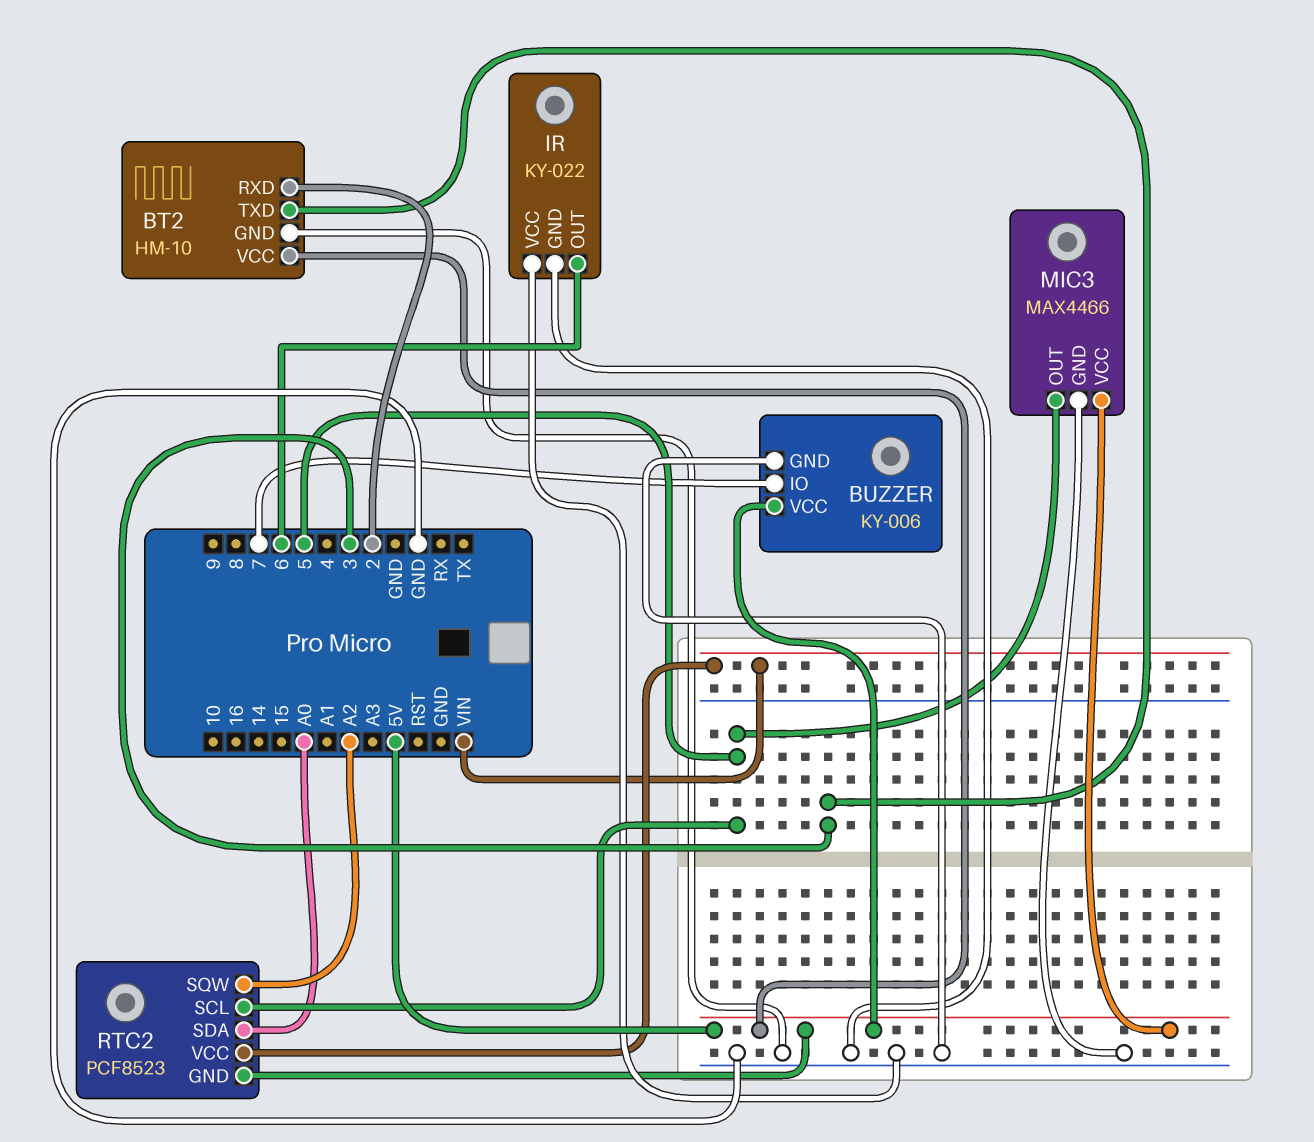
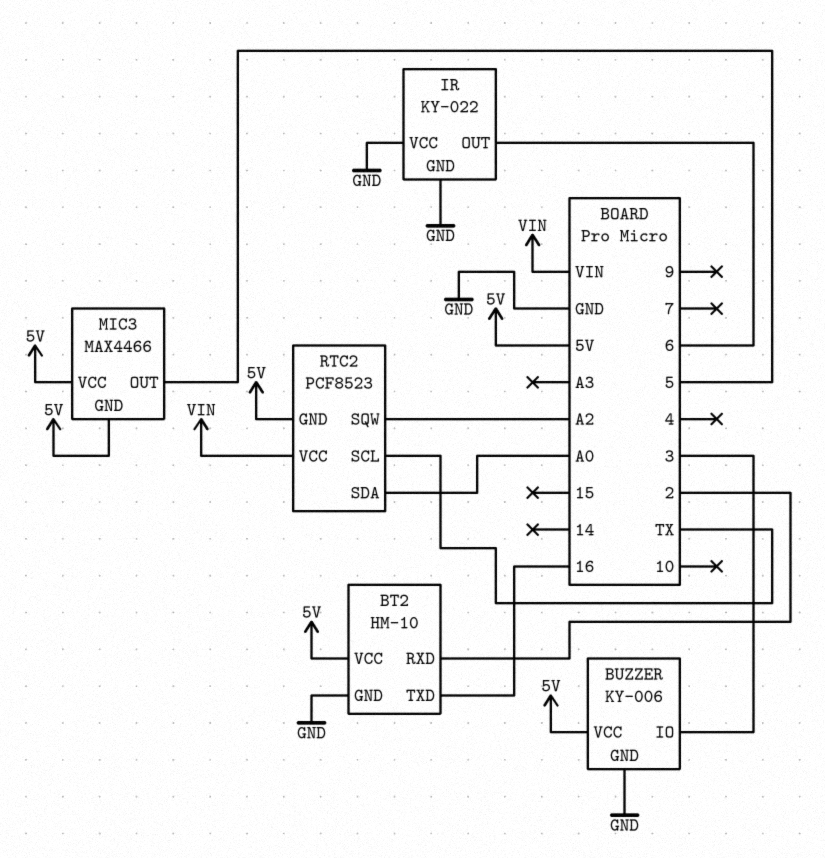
BT2 pin TXD: 3 -> 16
BUZZER pin IO: 7 -> 3
MIC3 pin GND: GND -> 5V
RTC2 pin SCL: 5 -> TX

